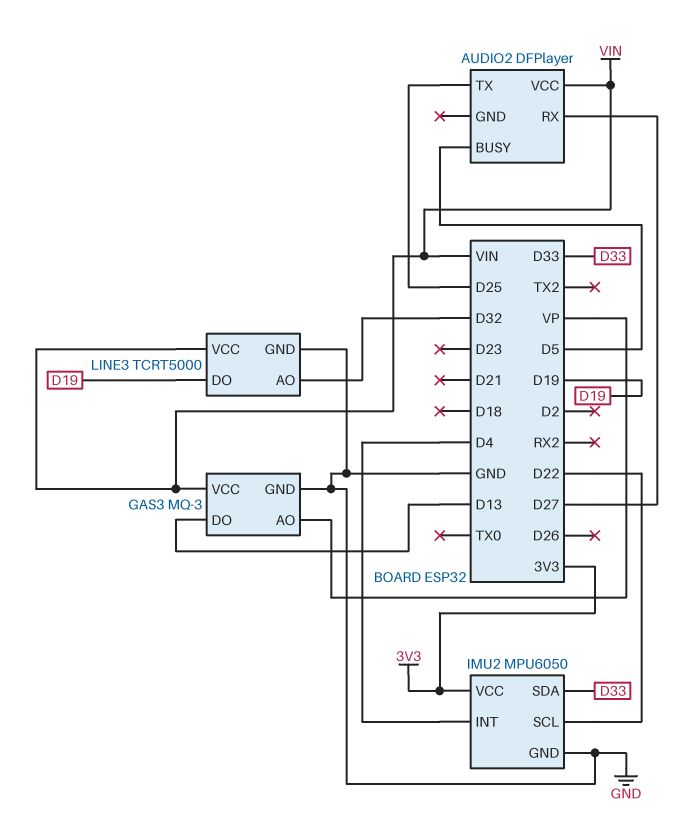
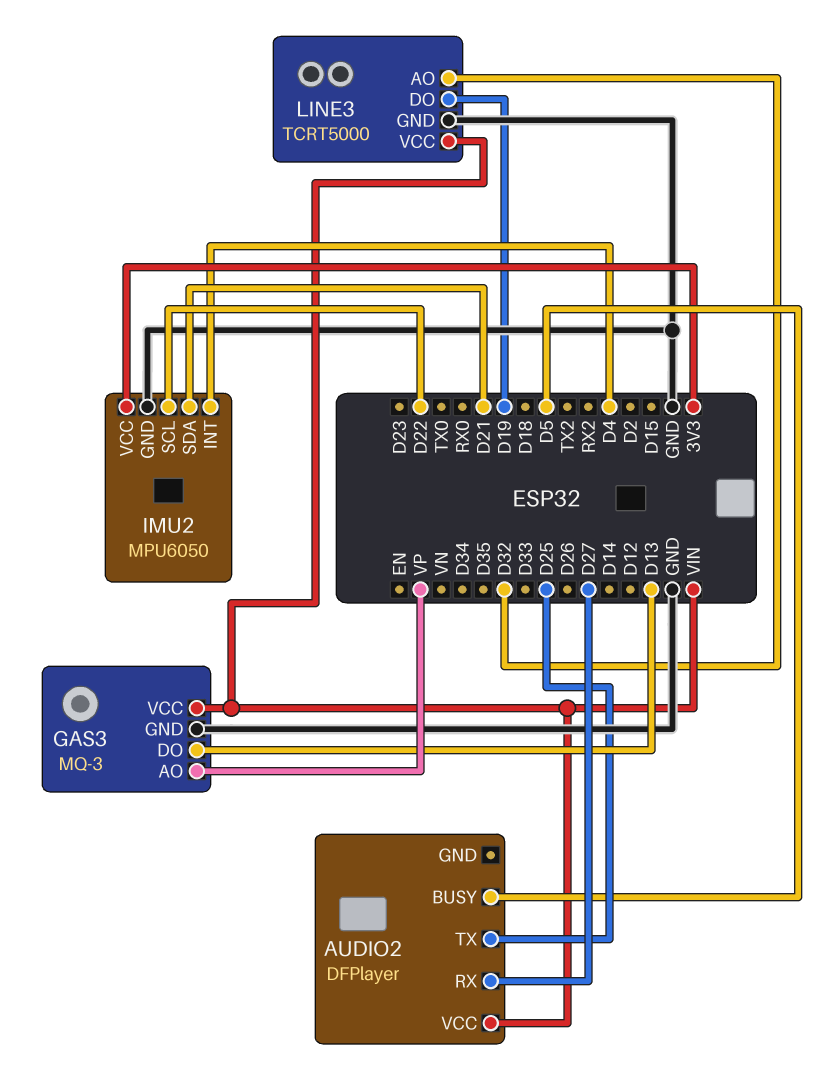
IMU2 pin SDA: D33 -> D21

